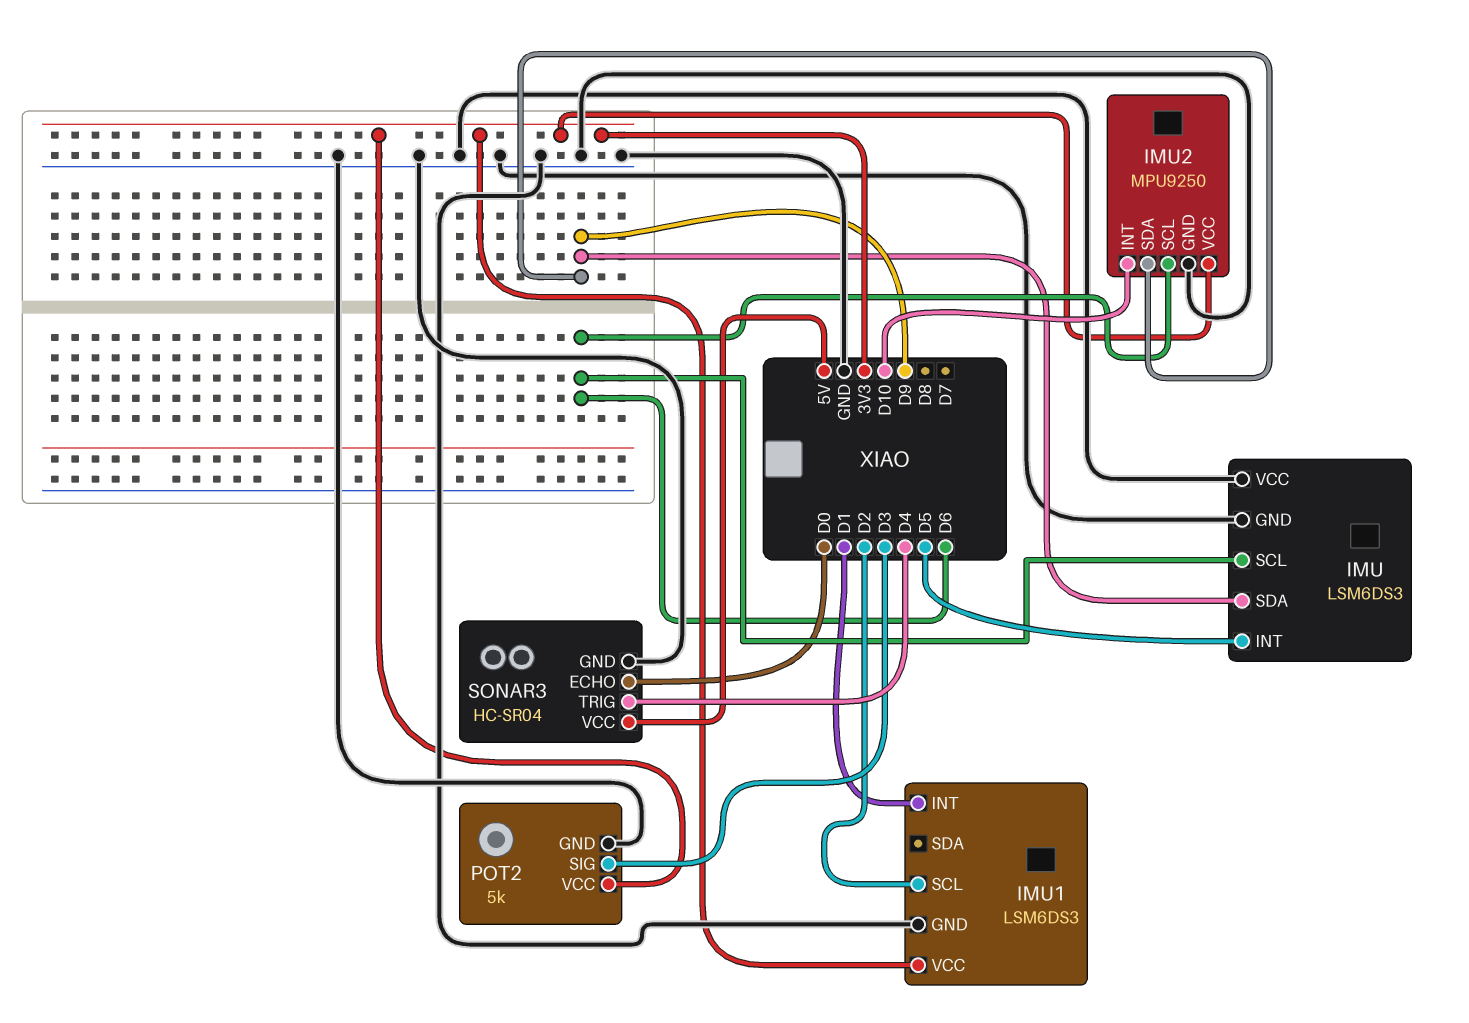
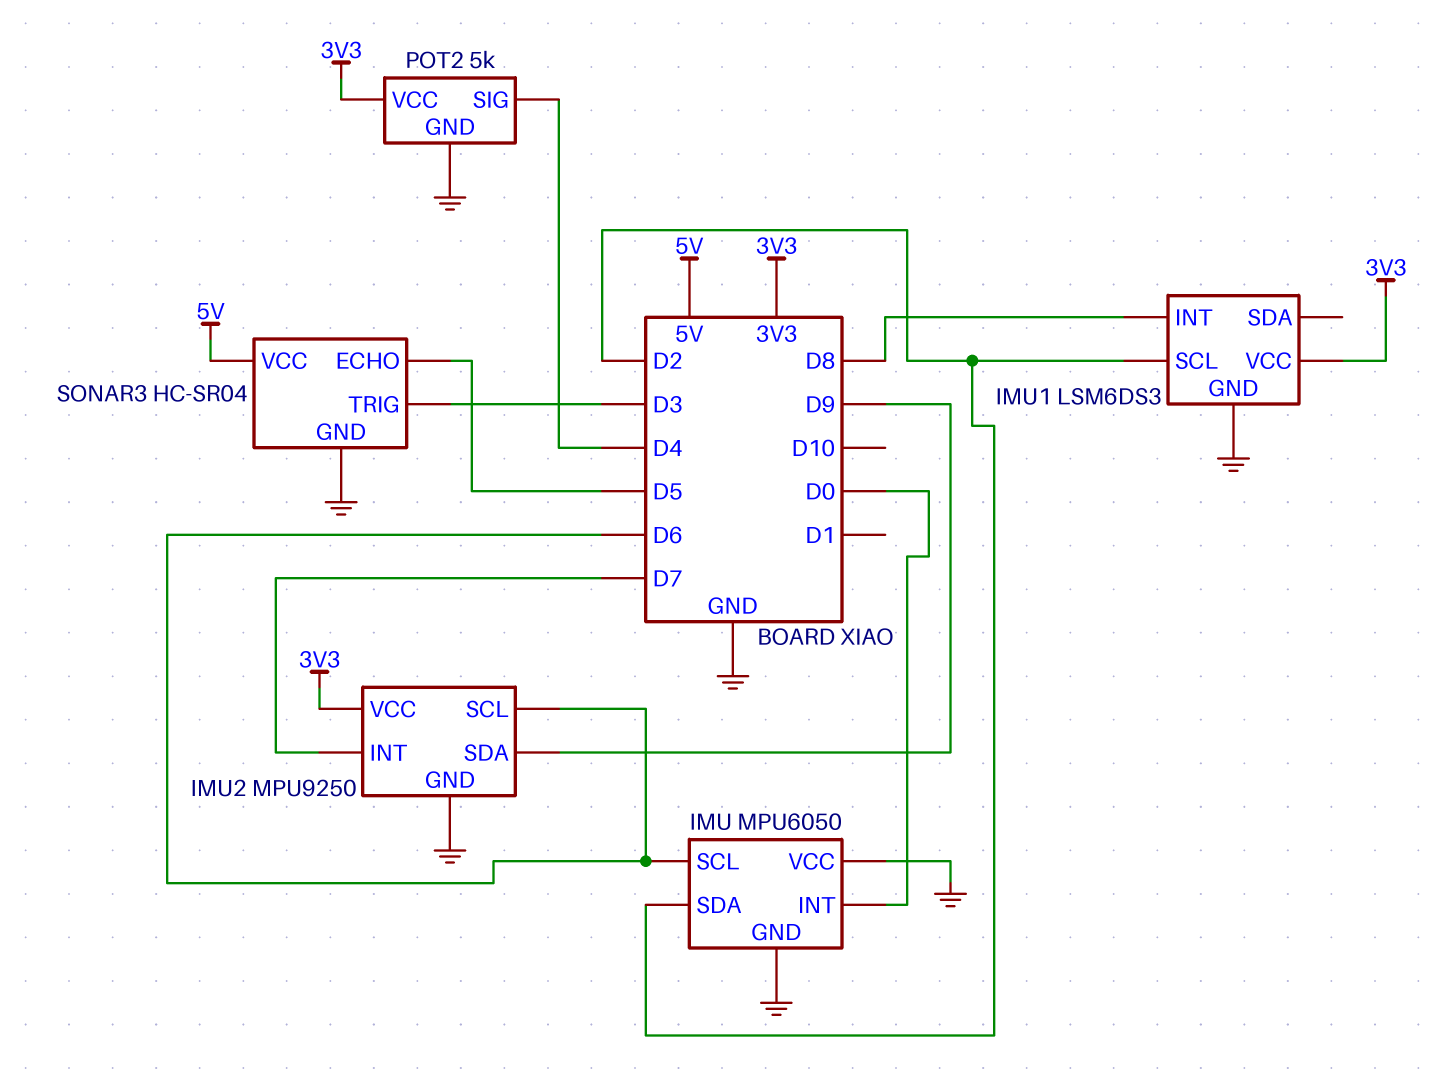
IMU: LSM6DS3 -> MPU6050
IMU pin INT: D5 -> D0
IMU pin SDA: D9 -> D2
IMU1 pin INT: D1 -> D8
IMU2 pin INT: D10 -> D7
POT2 pin SIG: D3 -> D4
SONAR3 pin ECHO: D0 -> D5
SONAR3 pin TRIG: D4 -> D3

